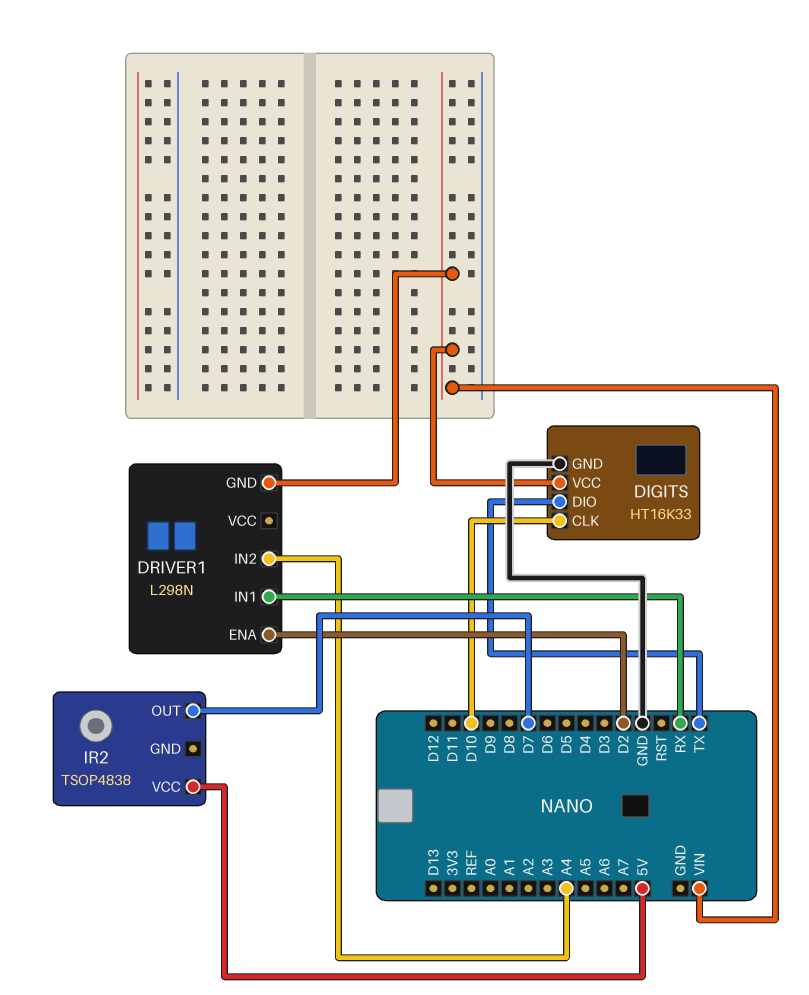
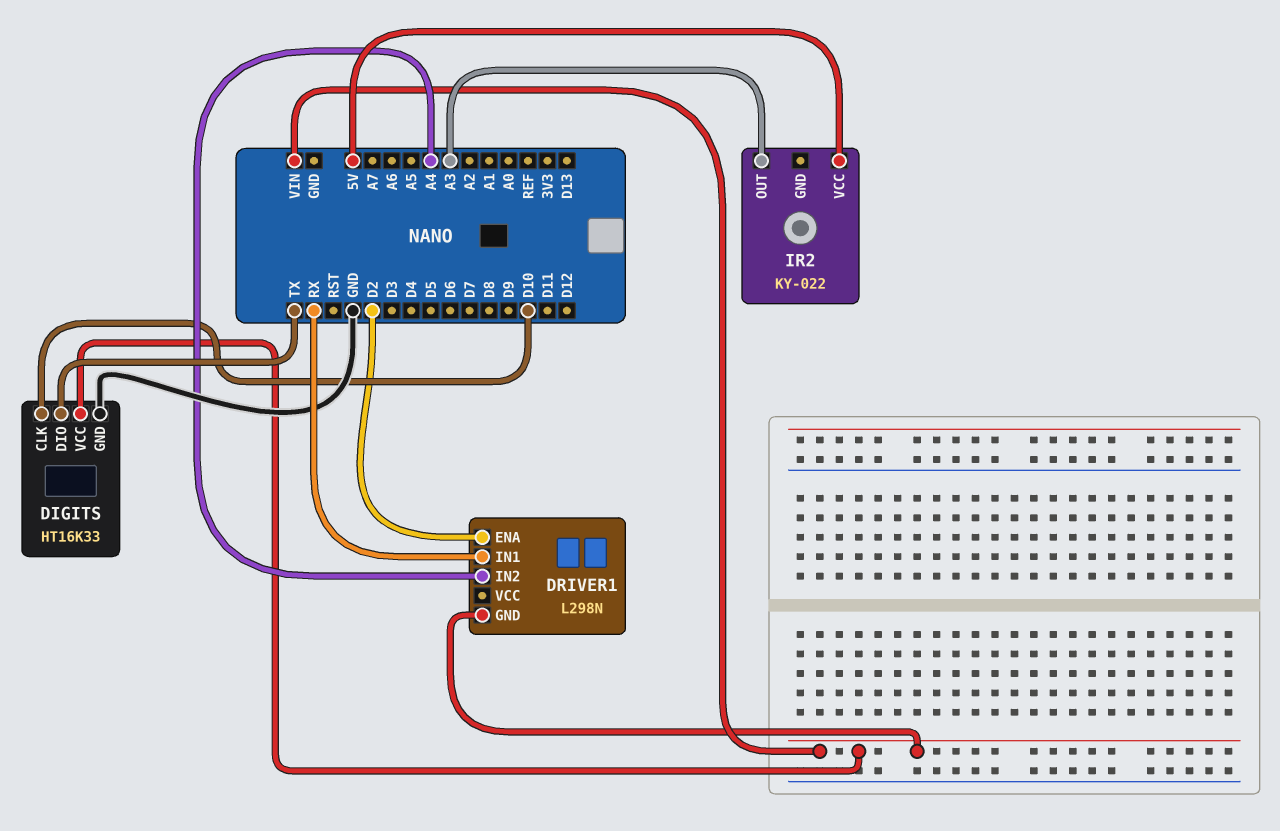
IR2: TSOP4838 -> KY-022
IR2 pin OUT: D7 -> A3

